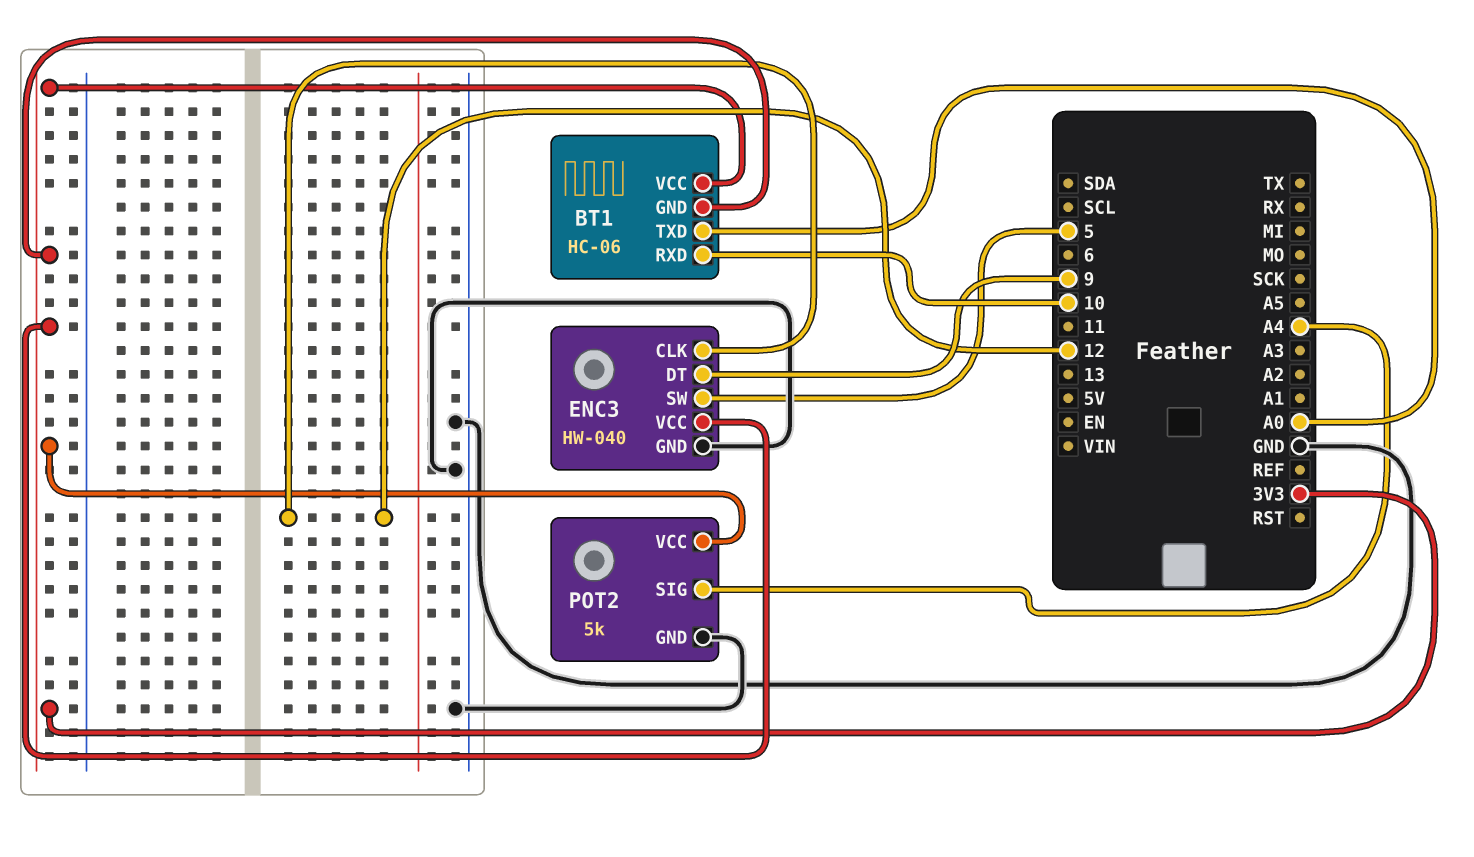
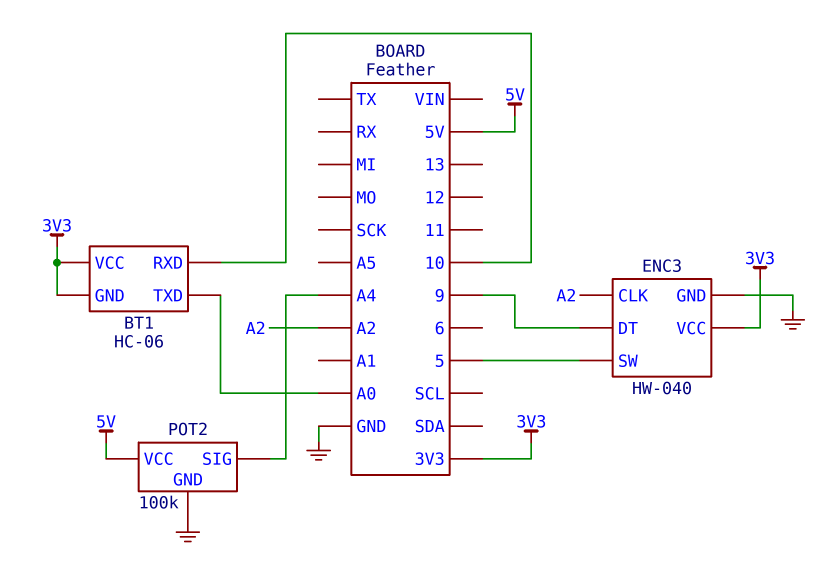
ENC3 pin CLK: 12 -> A2
POT2: 5k -> 100k
POT2 pin VCC: 3V3 -> 5V

